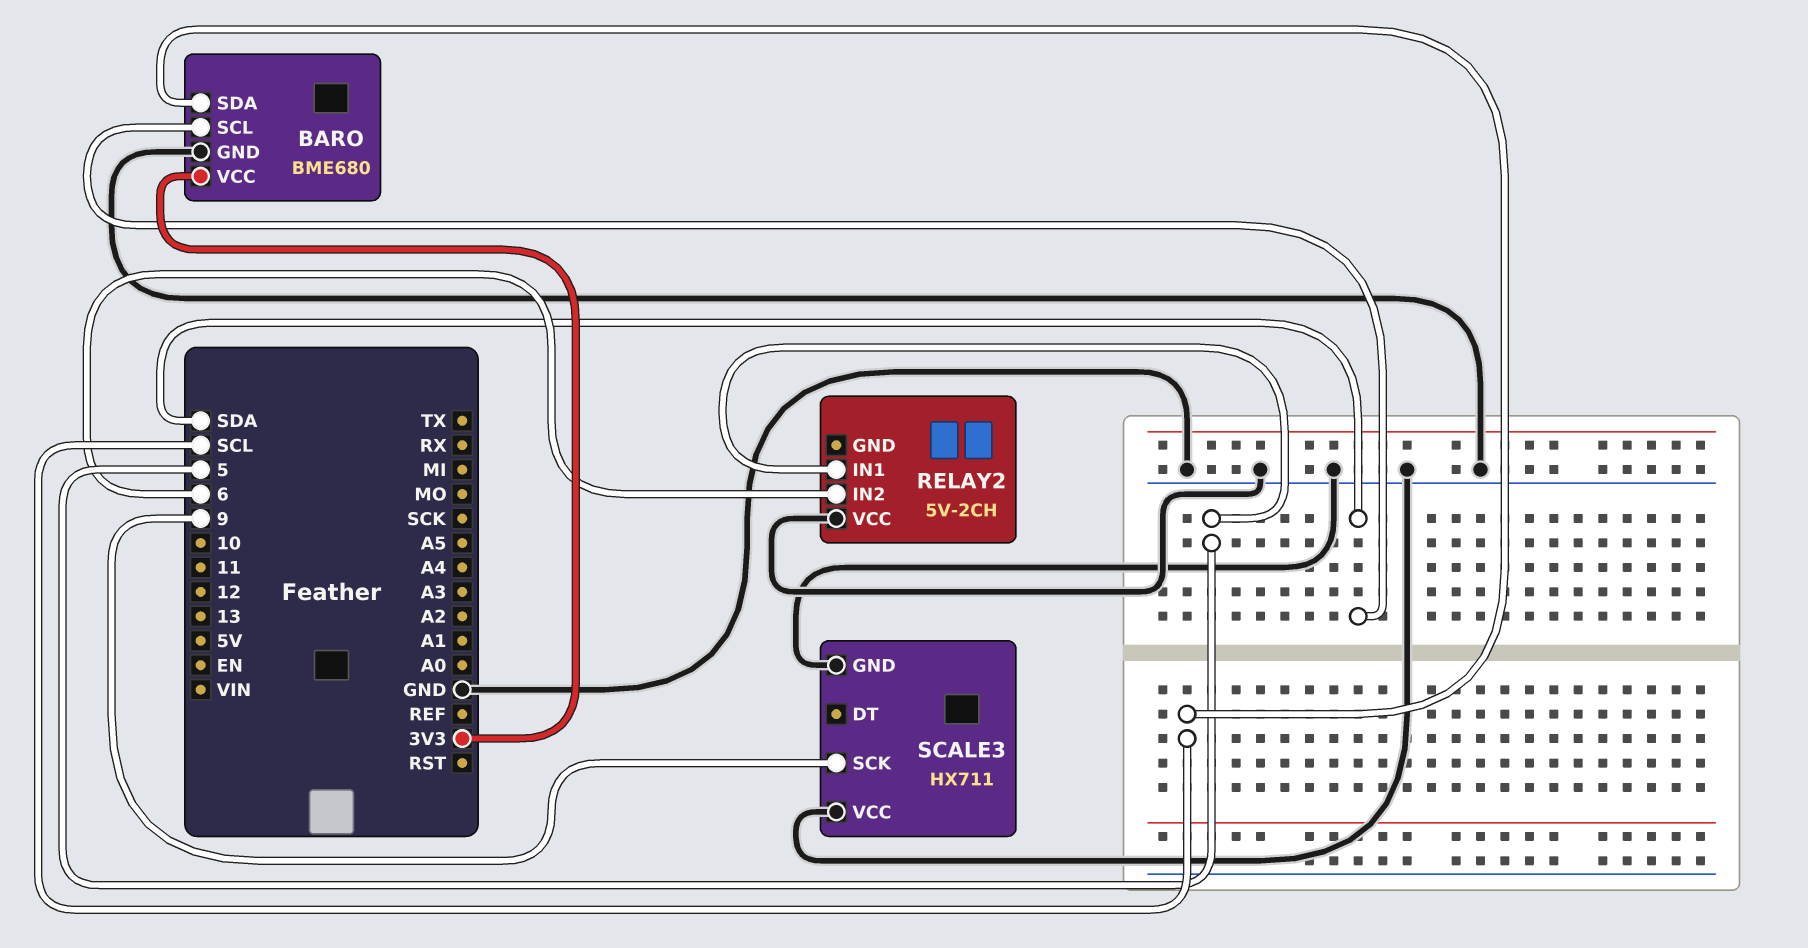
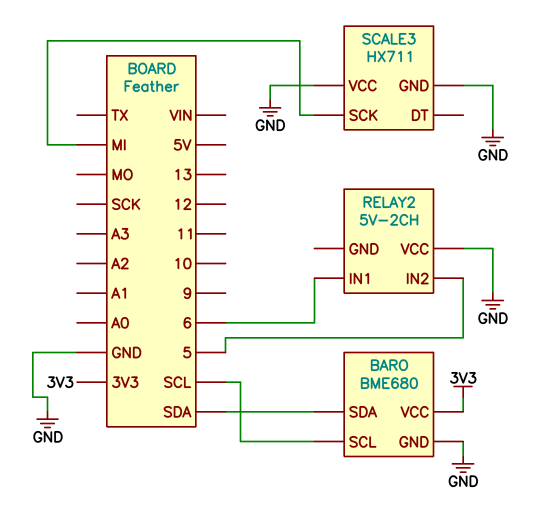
BARO pin SCL: SDA -> SCL
BARO pin SDA: SCL -> SDA
RELAY2 pin IN1: 5 -> 6
RELAY2 pin IN2: 6 -> 5
SCALE3 pin SCK: 9 -> MI

